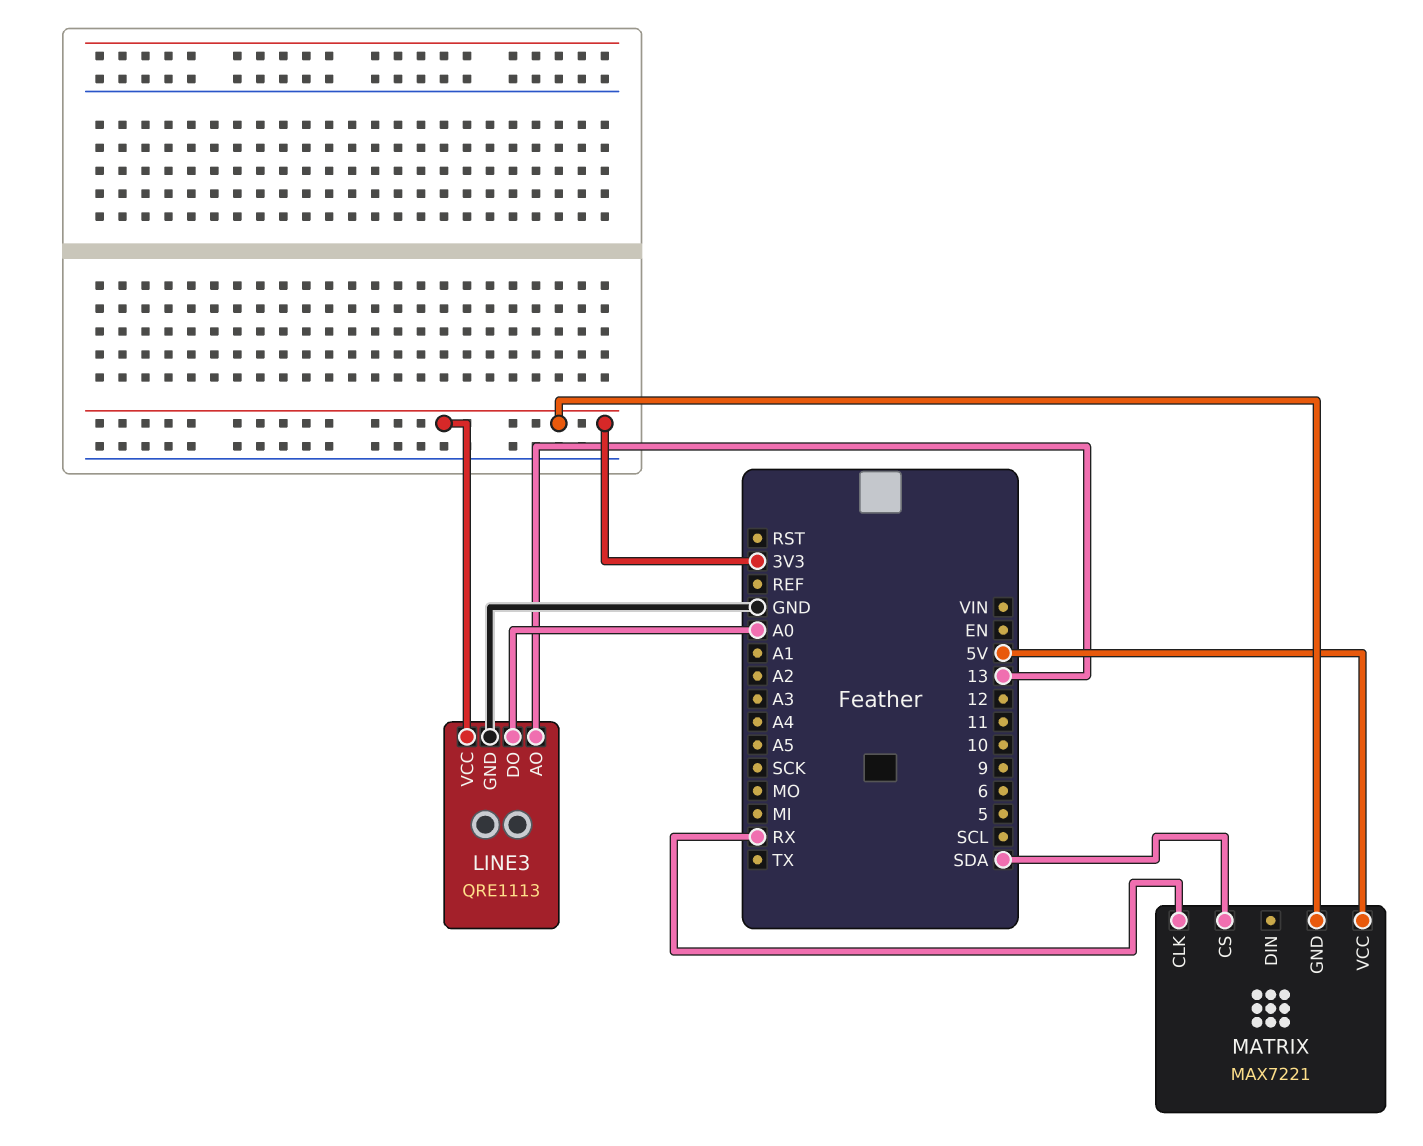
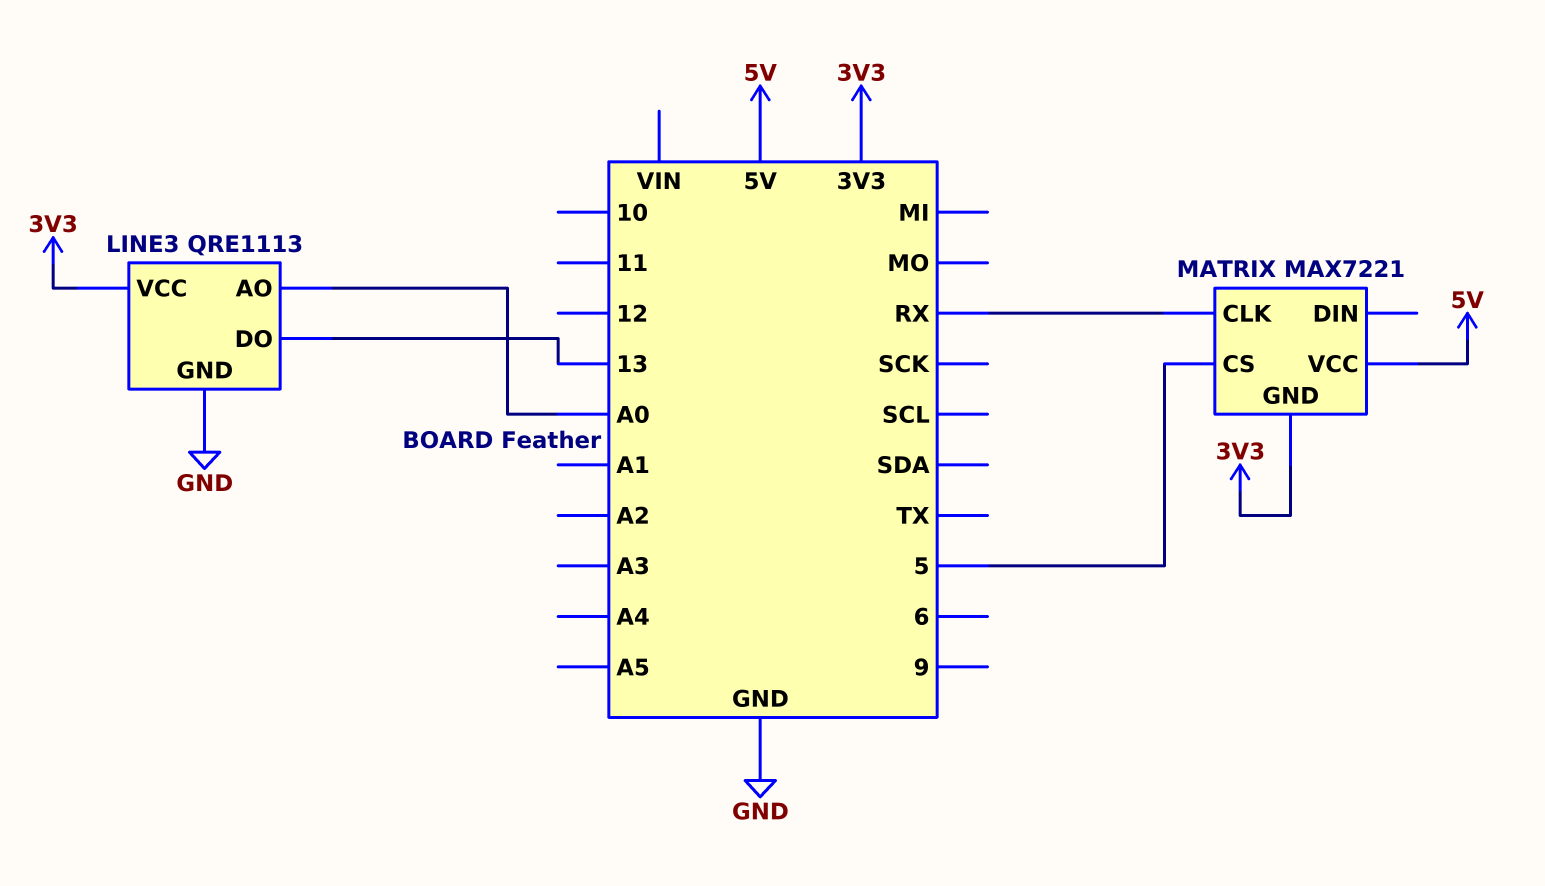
LINE3 pin AO: 13 -> A0
LINE3 pin DO: A0 -> 13
MATRIX pin CS: SDA -> 5

